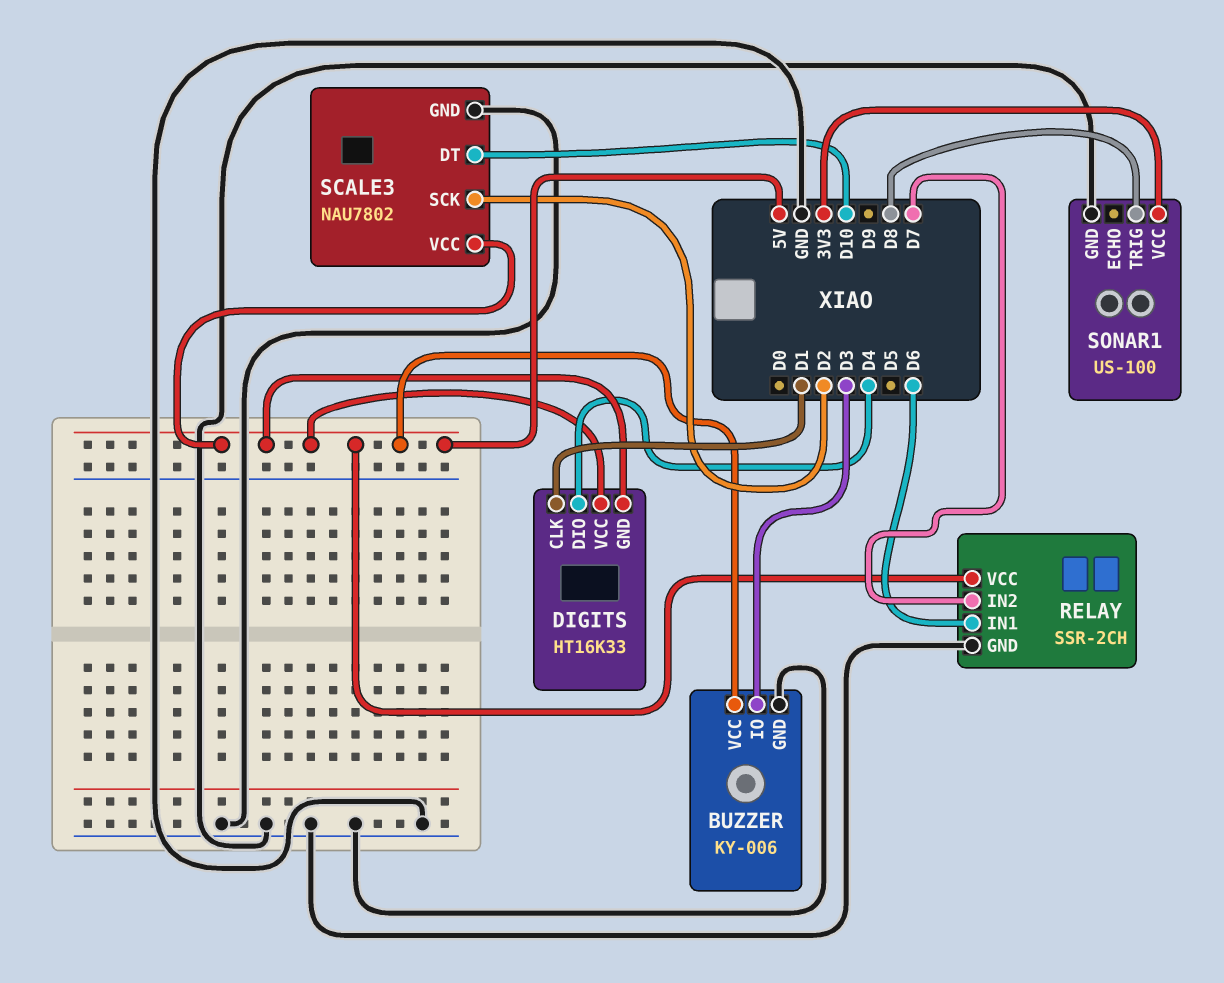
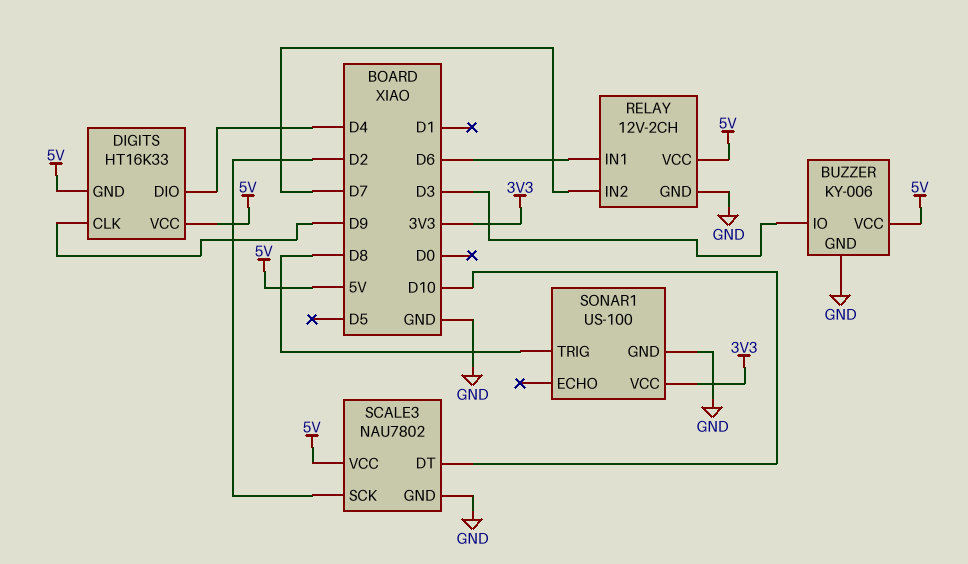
DIGITS pin CLK: D1 -> D9
RELAY: SSR-2CH -> 12V-2CH

